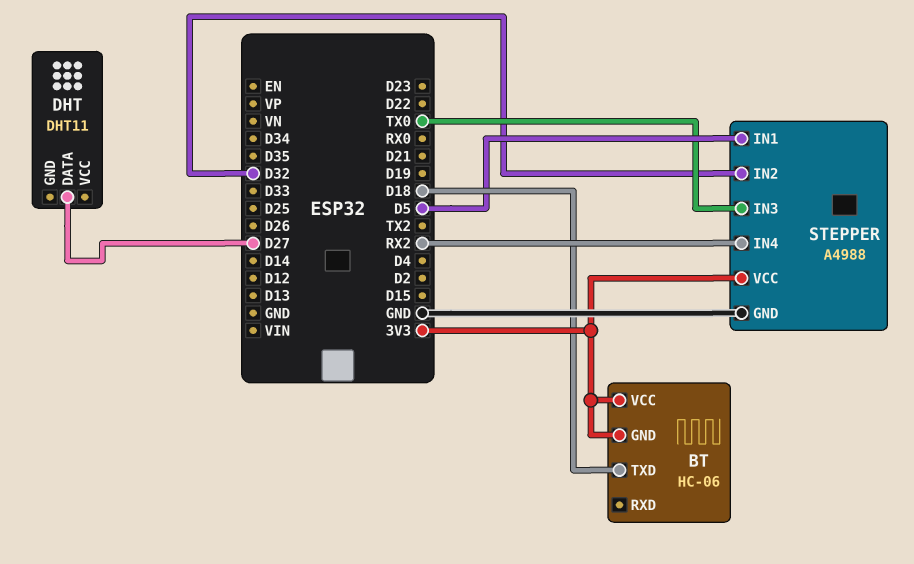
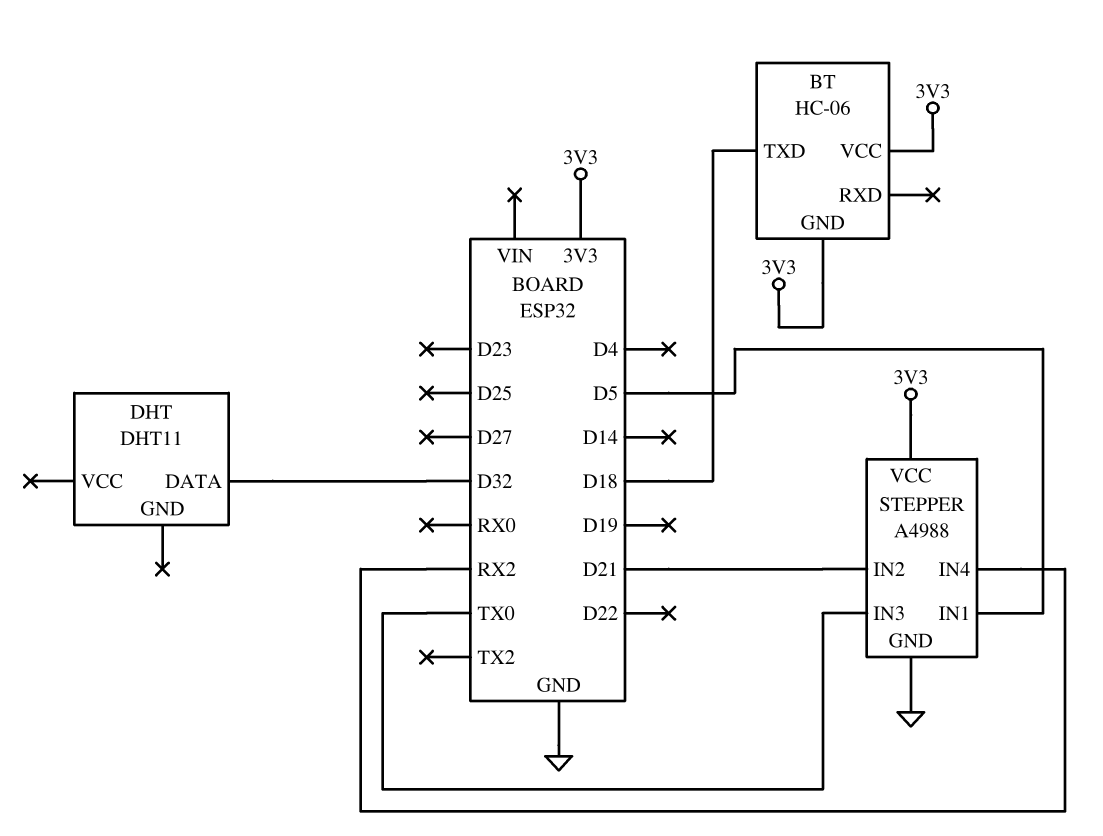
DHT pin DATA: D27 -> D32
STEPPER pin IN2: D32 -> D21

